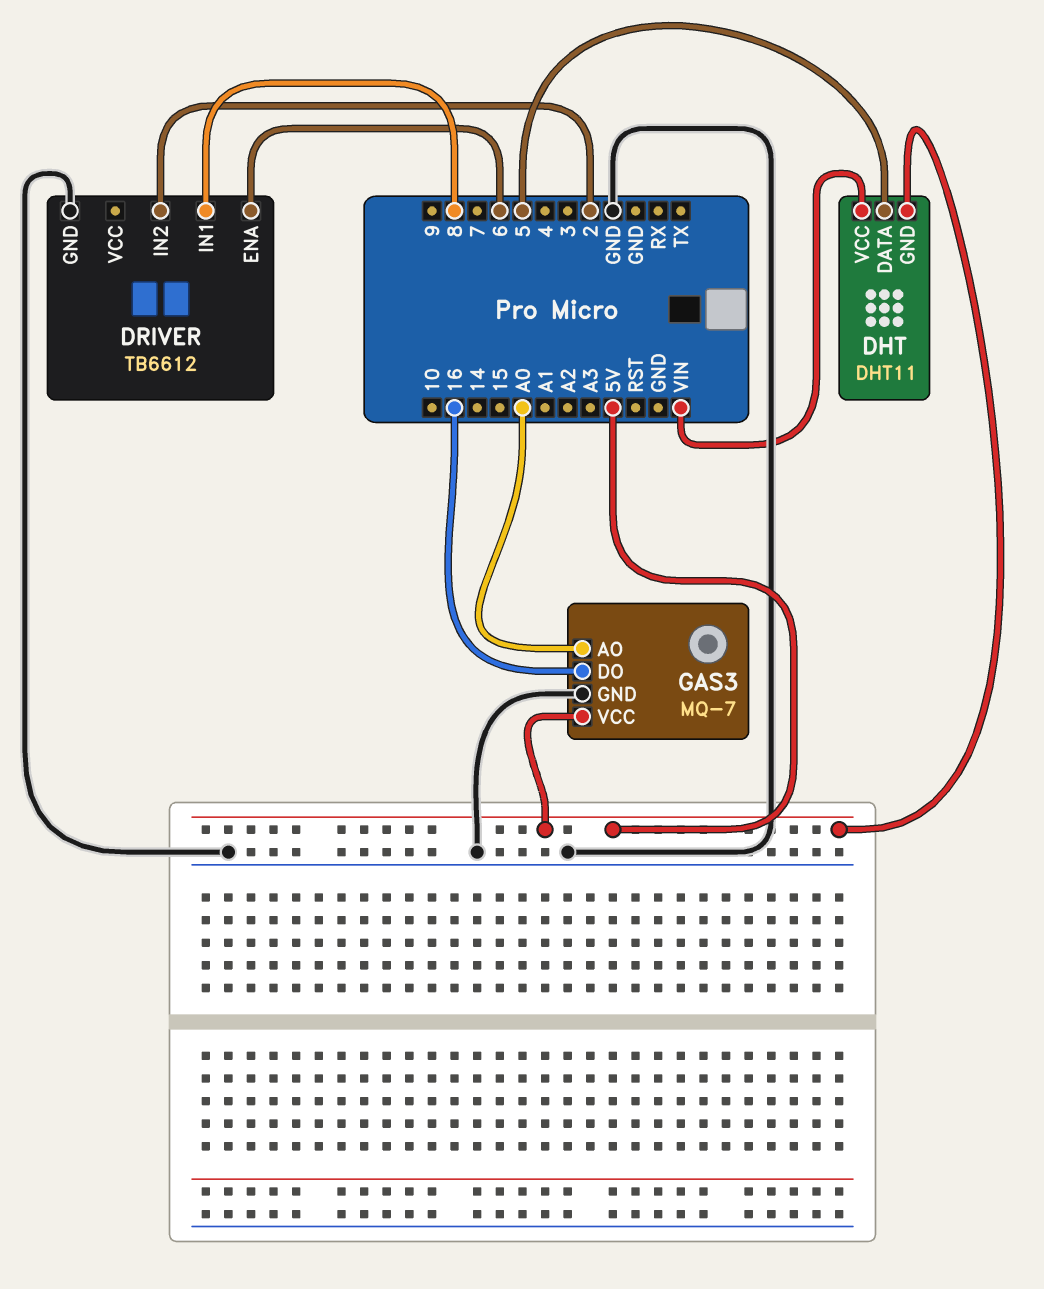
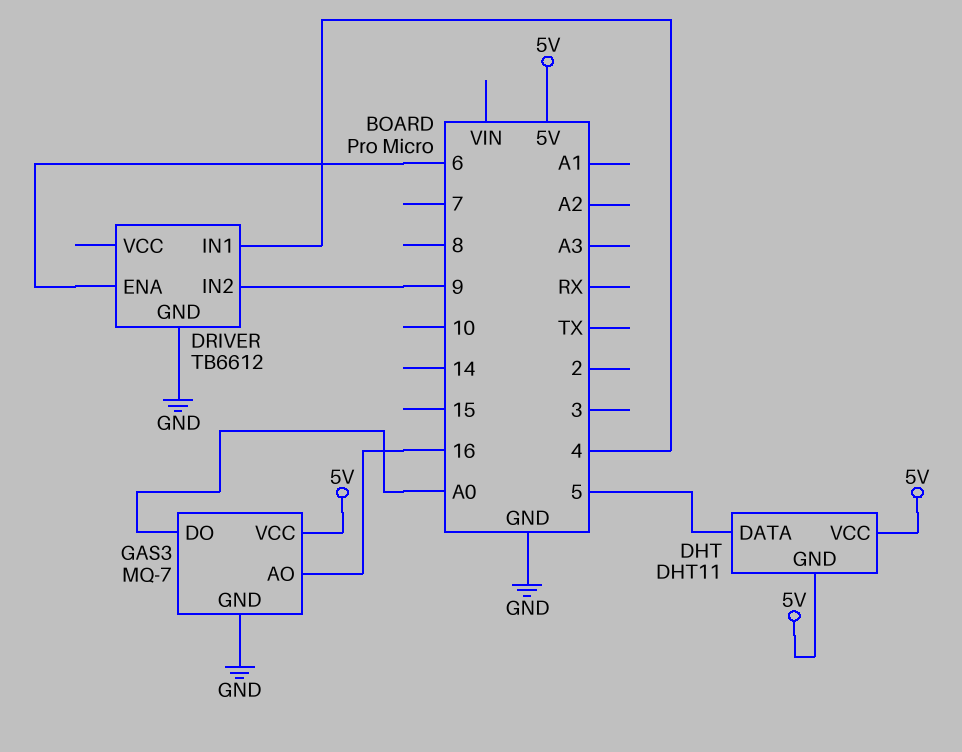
DHT pin VCC: VIN -> 5V
DRIVER pin IN1: 8 -> 4
DRIVER pin IN2: 2 -> 9
GAS3 pin AO: A0 -> 16
GAS3 pin DO: 16 -> A0

